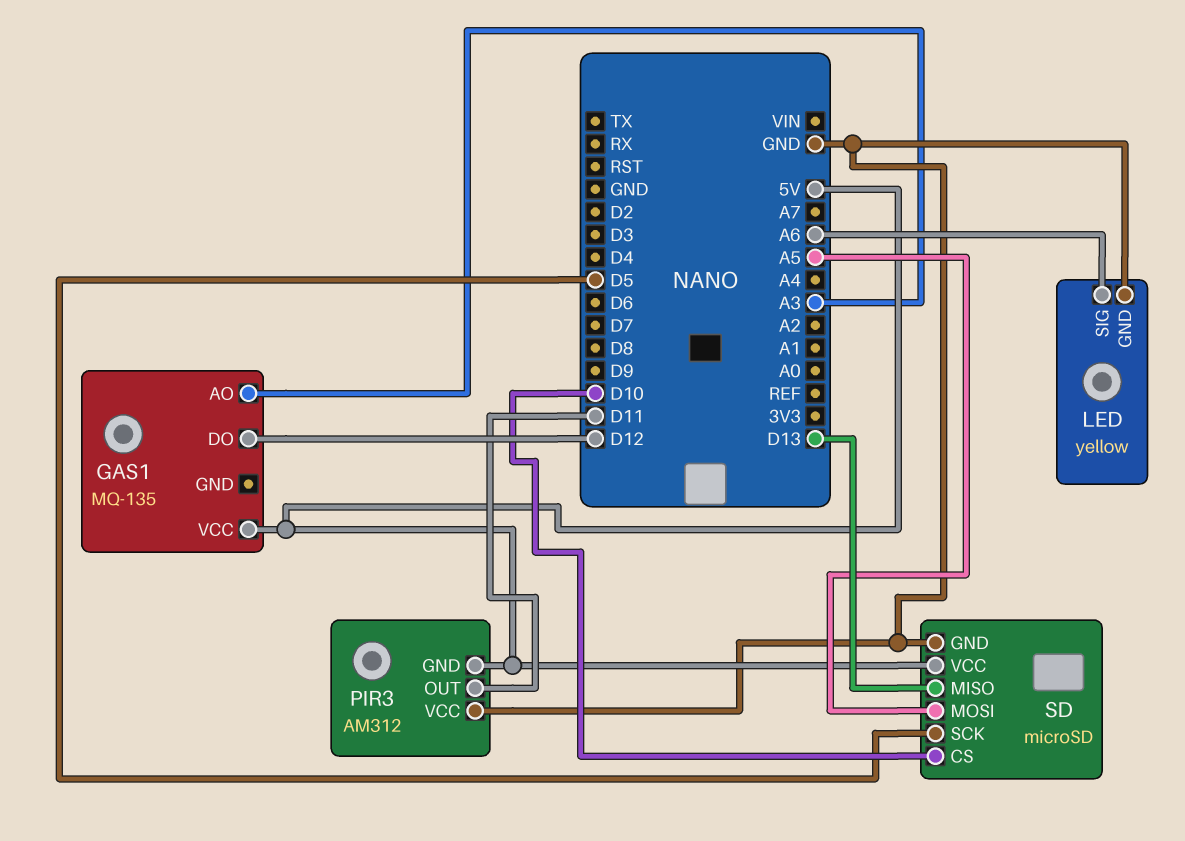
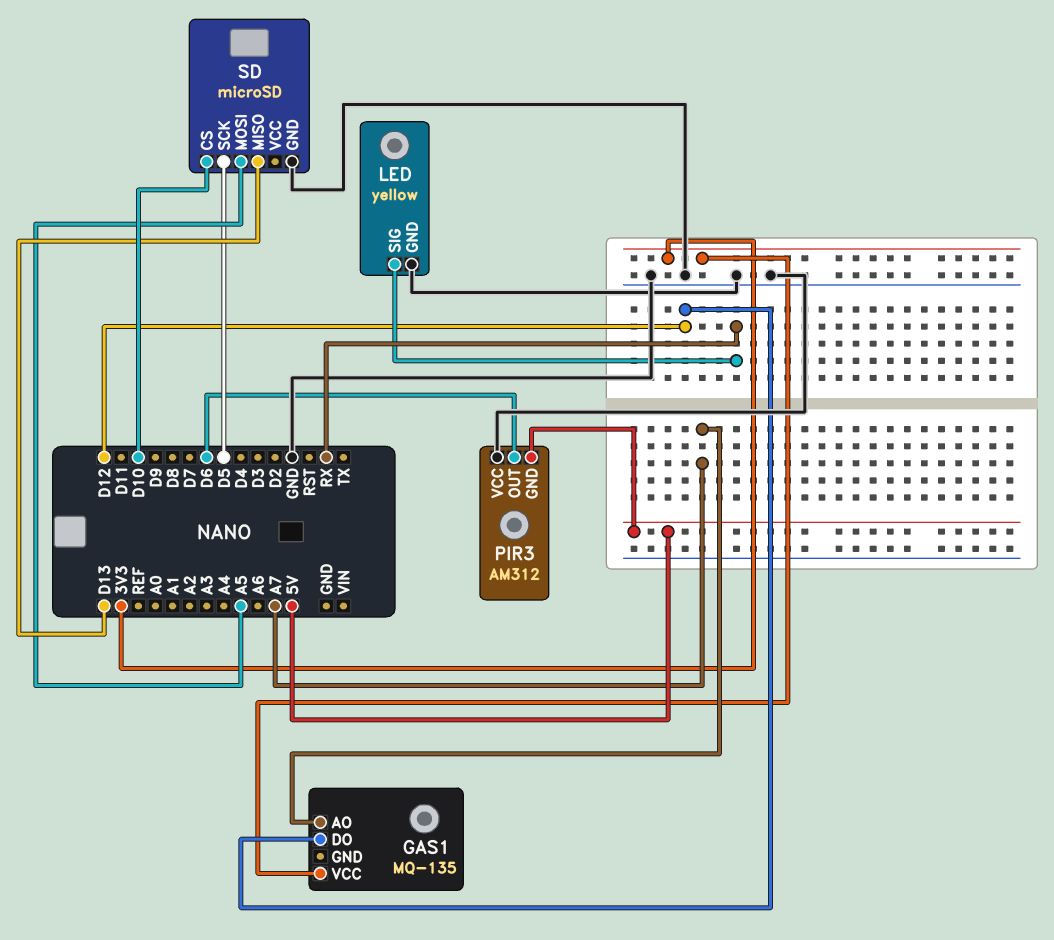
GAS1 pin AO: A3 -> A7
GAS1 pin VCC: 5V -> 3V3
LED pin SIG: A6 -> RX
PIR3 pin OUT: D11 -> D6
SD pin VCC: 5V -> none

